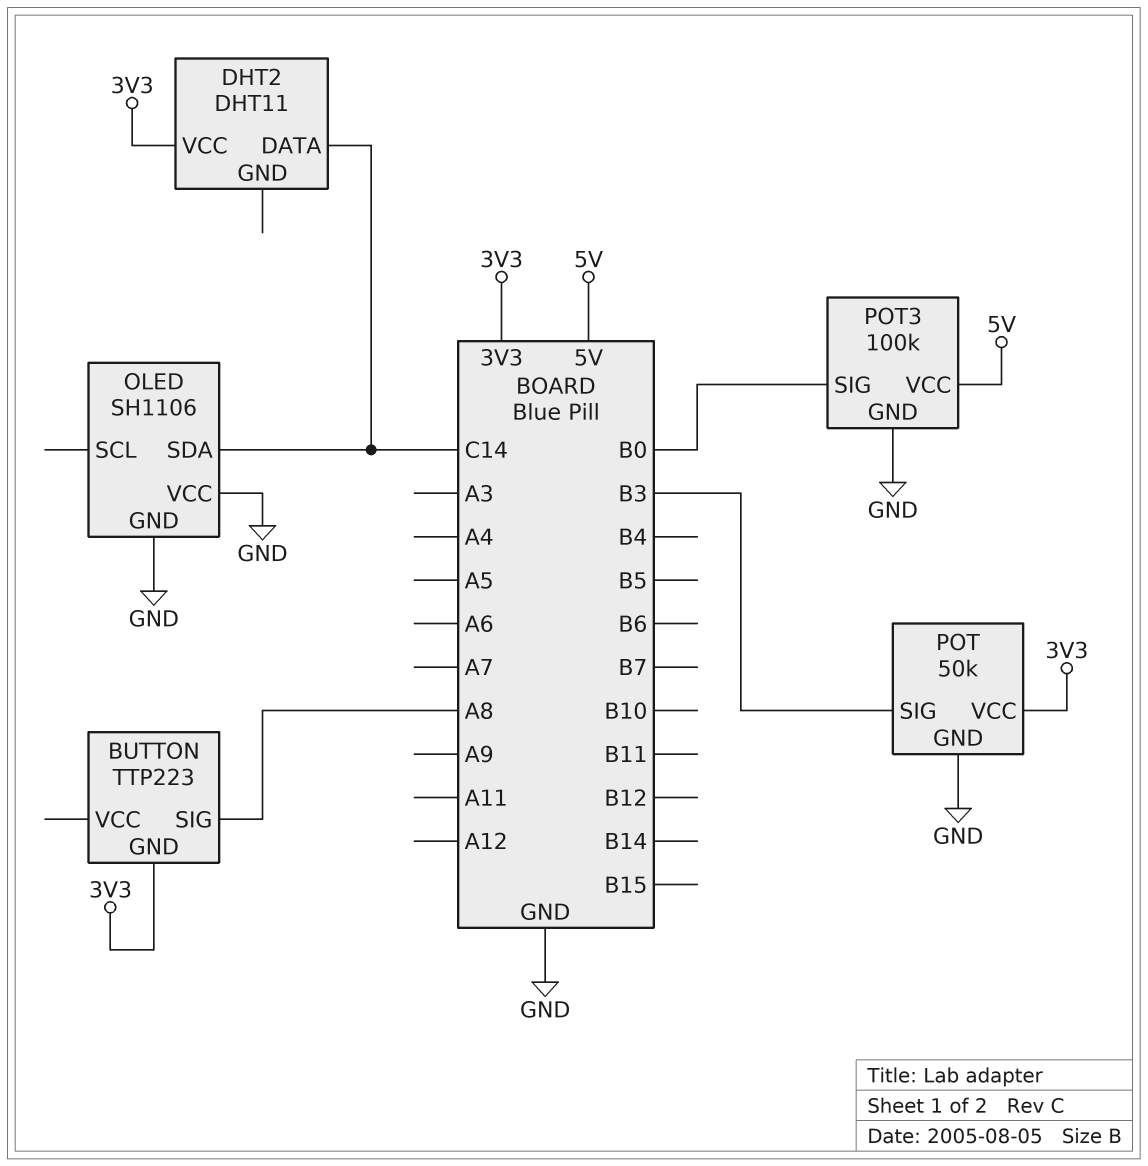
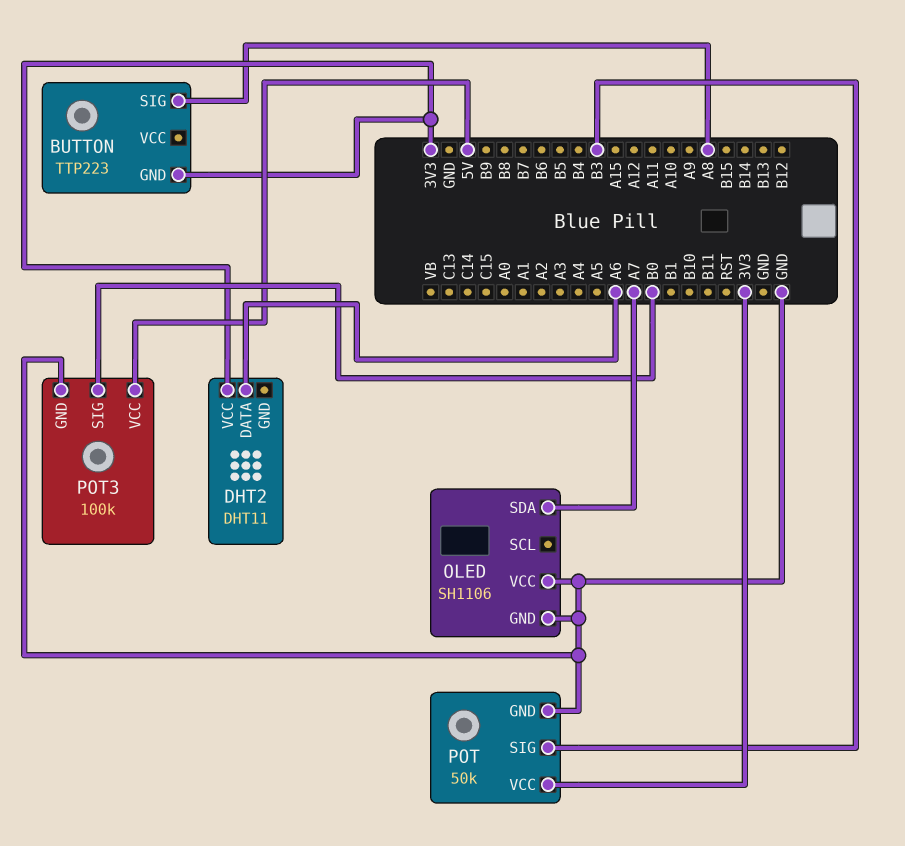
DHT2 pin DATA: C14 -> A6
OLED pin SDA: C14 -> A7

